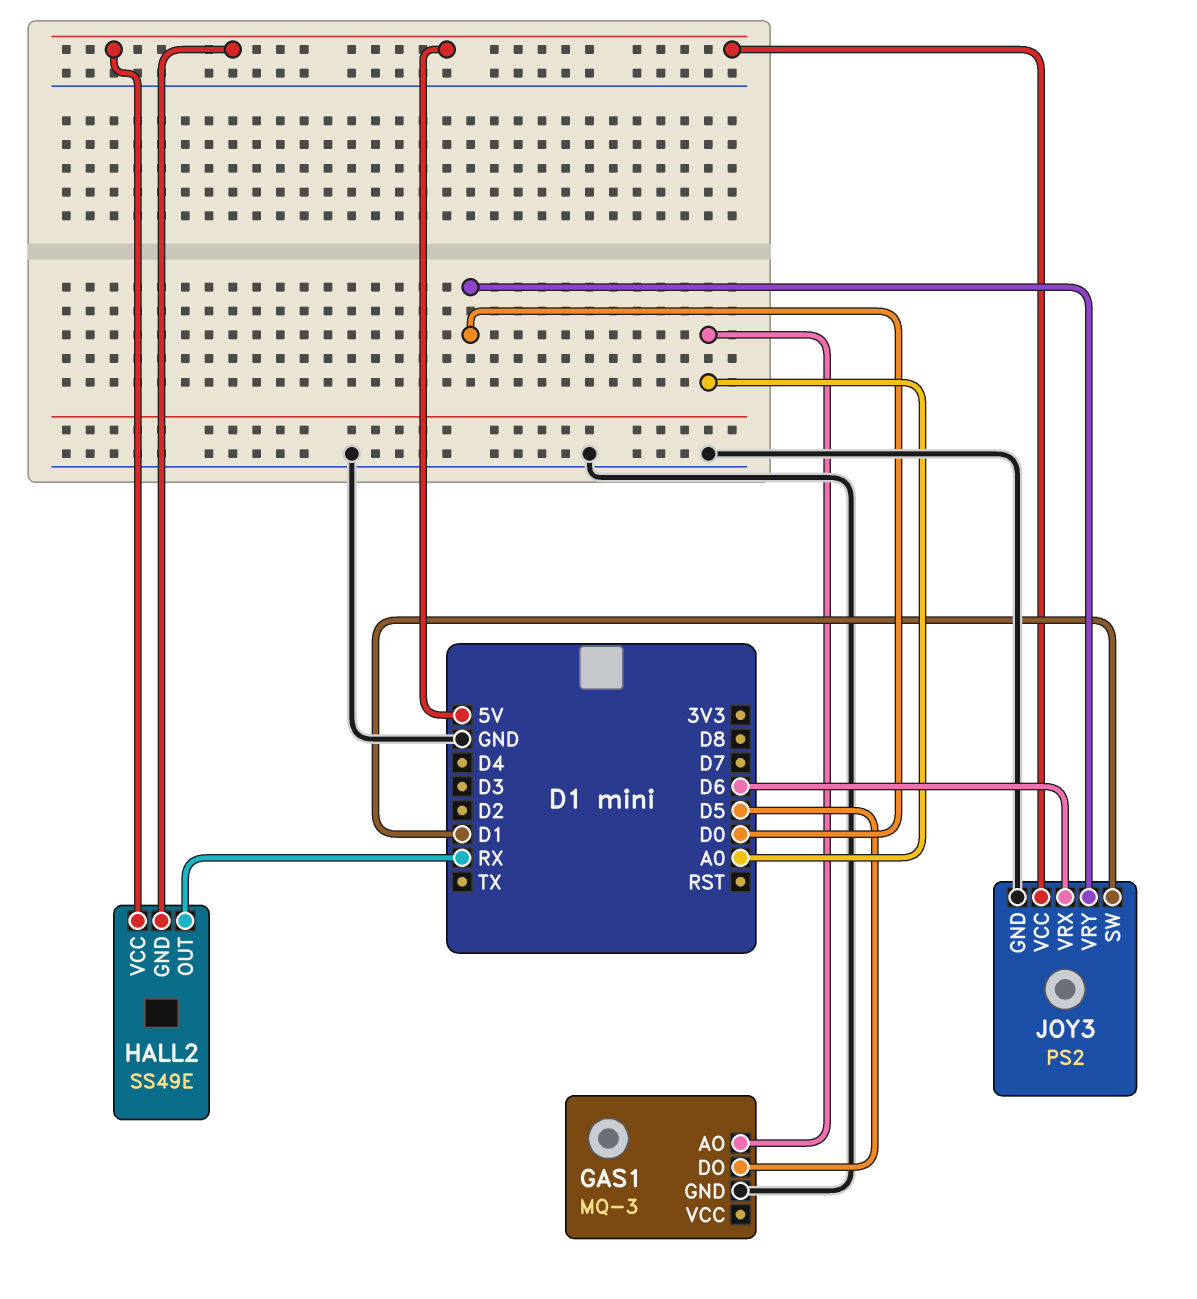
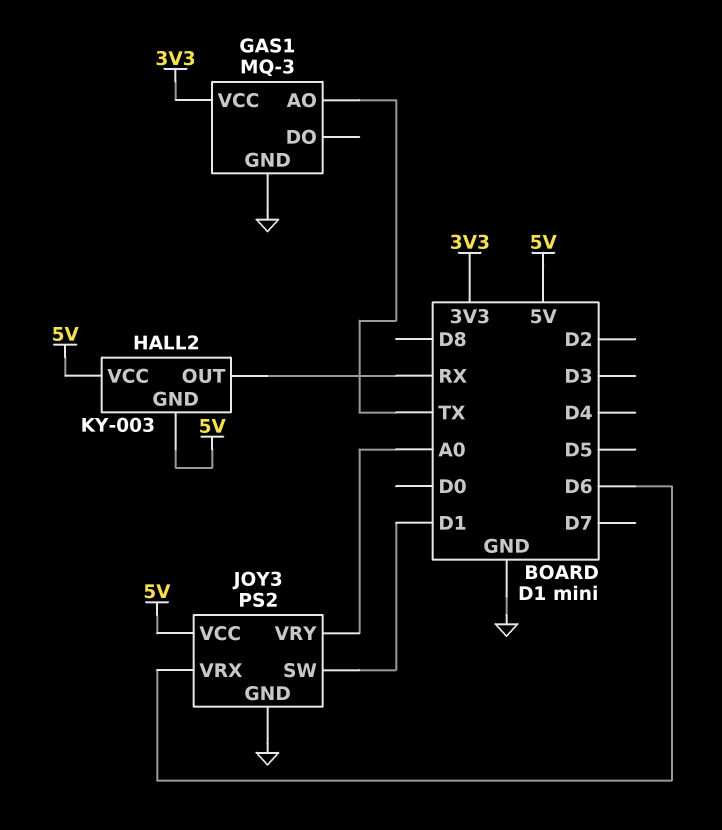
GAS1 pin AO: A0 -> TX
GAS1 pin DO: D5 -> none
GAS1 pin VCC: none -> 3V3
HALL2: SS49E -> KY-003
JOY3 pin VRY: D0 -> A0

